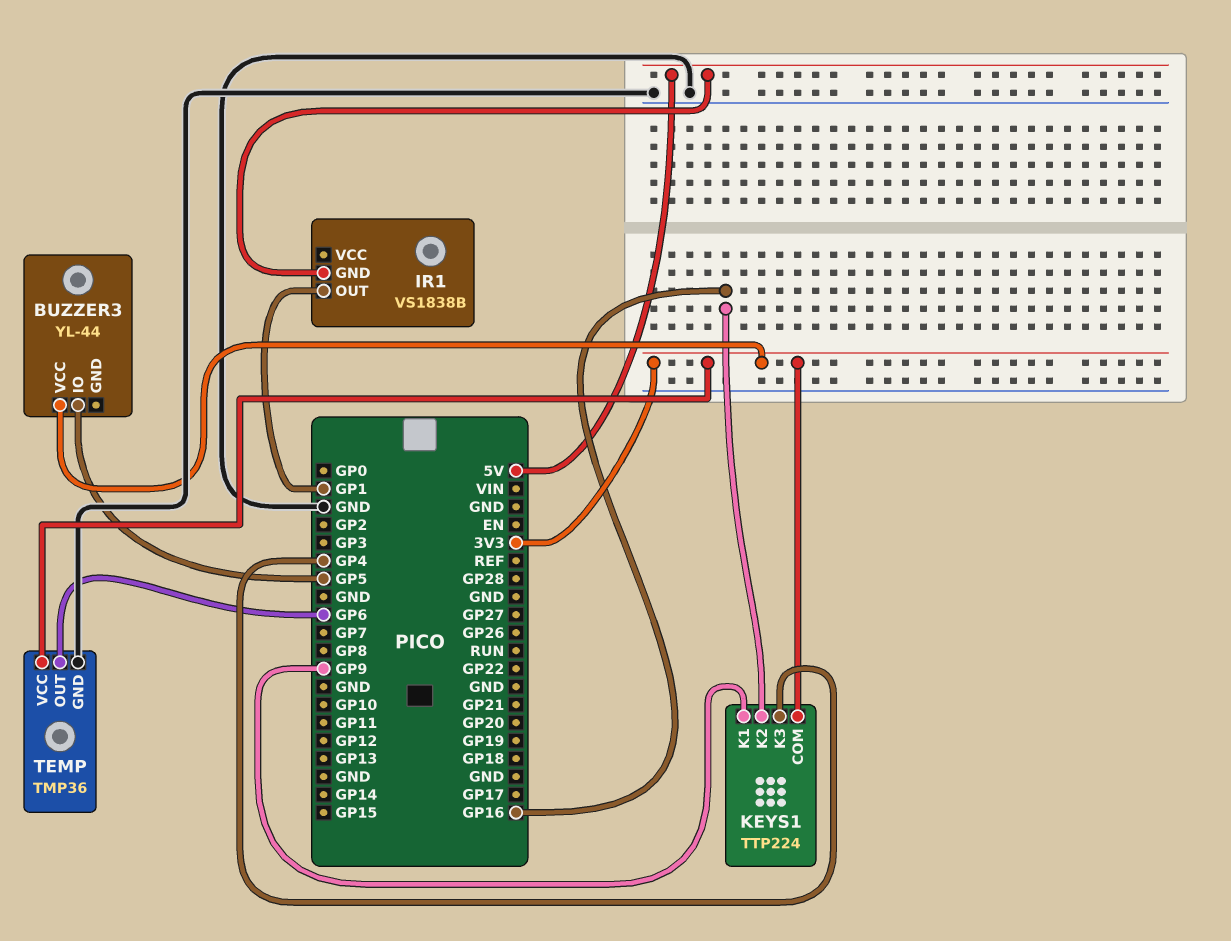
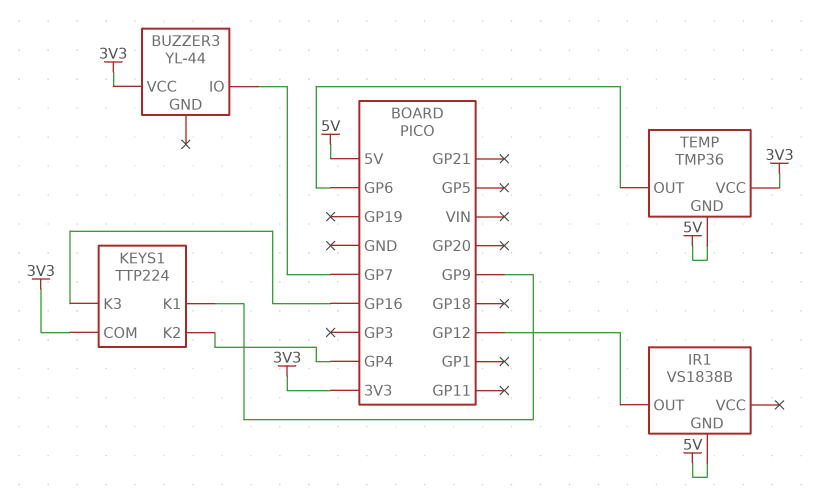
BUZZER3 pin IO: GP5 -> GP7
IR1 pin OUT: GP1 -> GP12
KEYS1 pin K2: GP16 -> GP4
KEYS1 pin K3: GP4 -> GP16
TEMP pin GND: GND -> 5V

